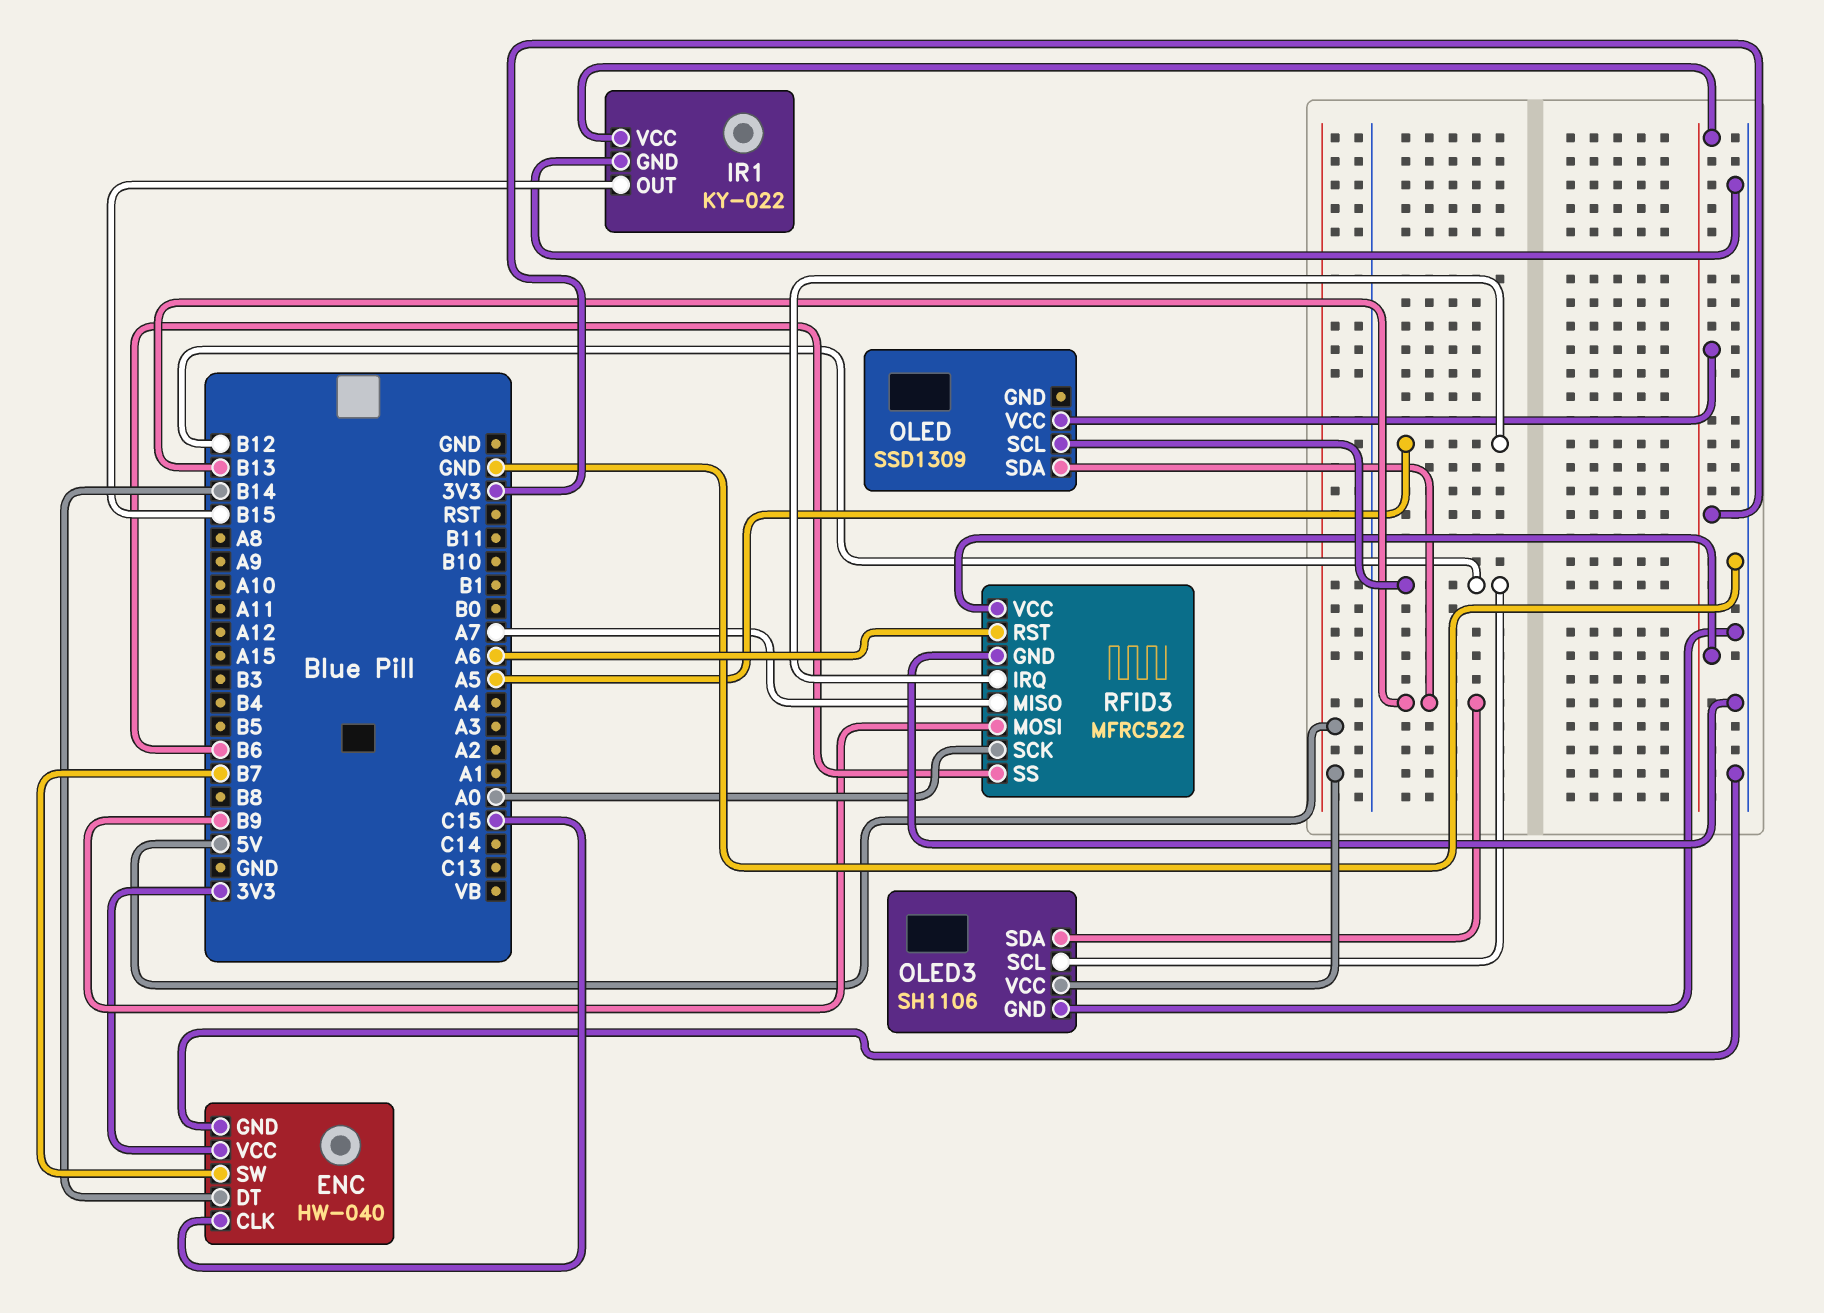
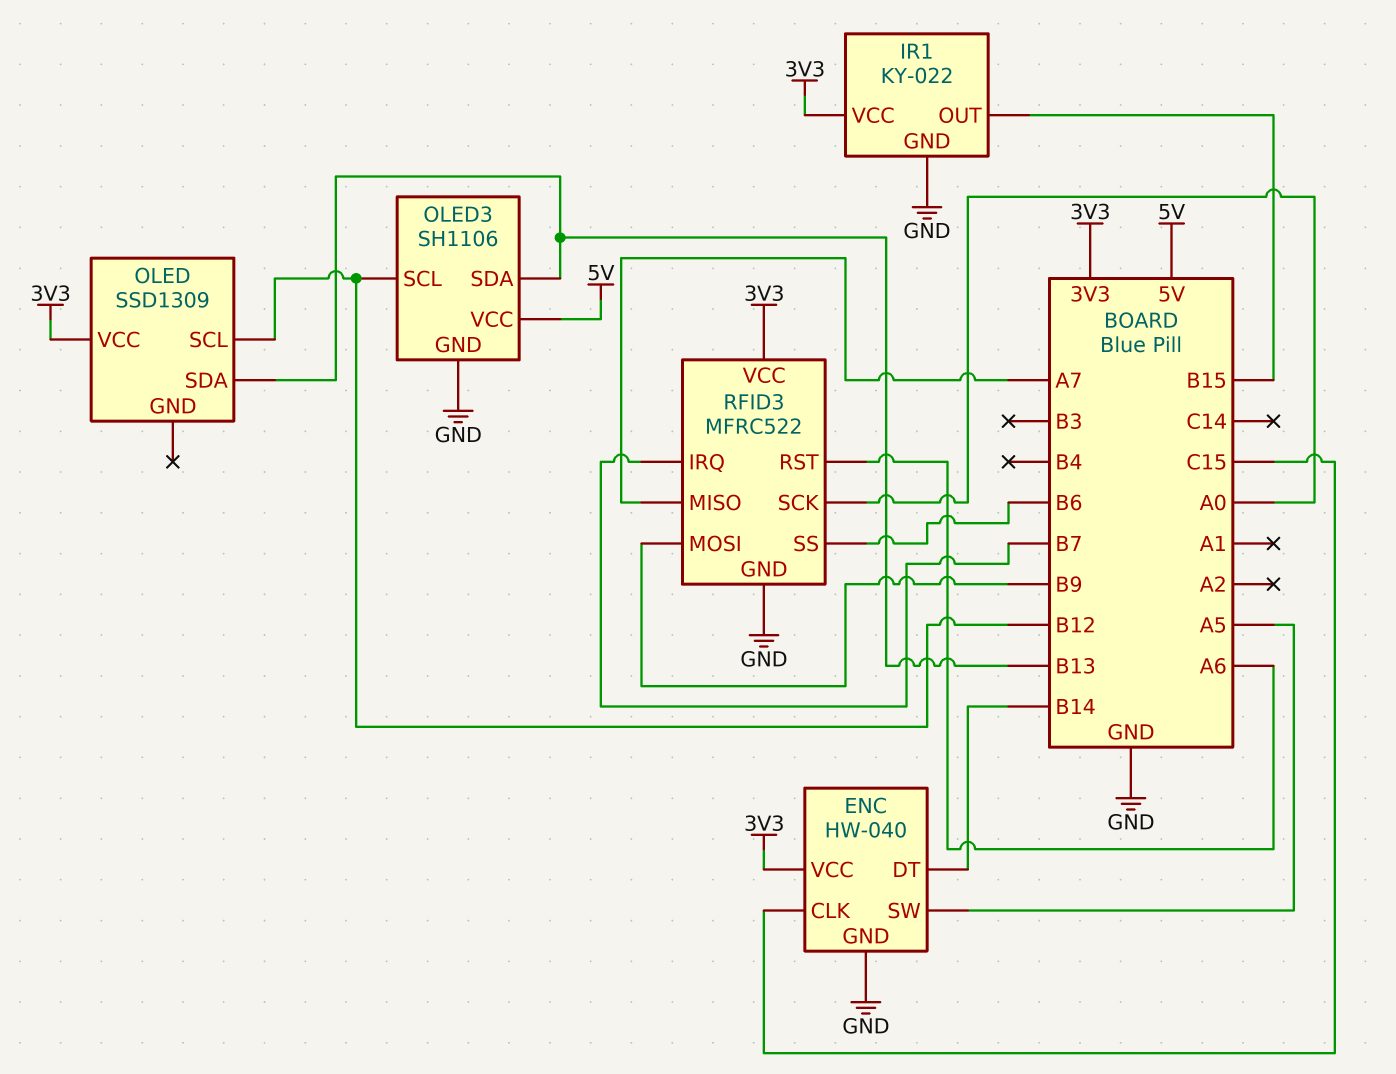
ENC pin SW: B7 -> A5
RFID3 pin IRQ: A5 -> B7

